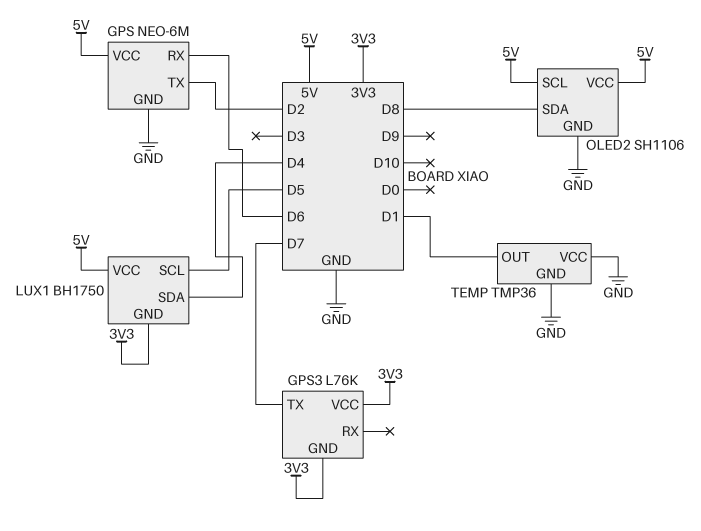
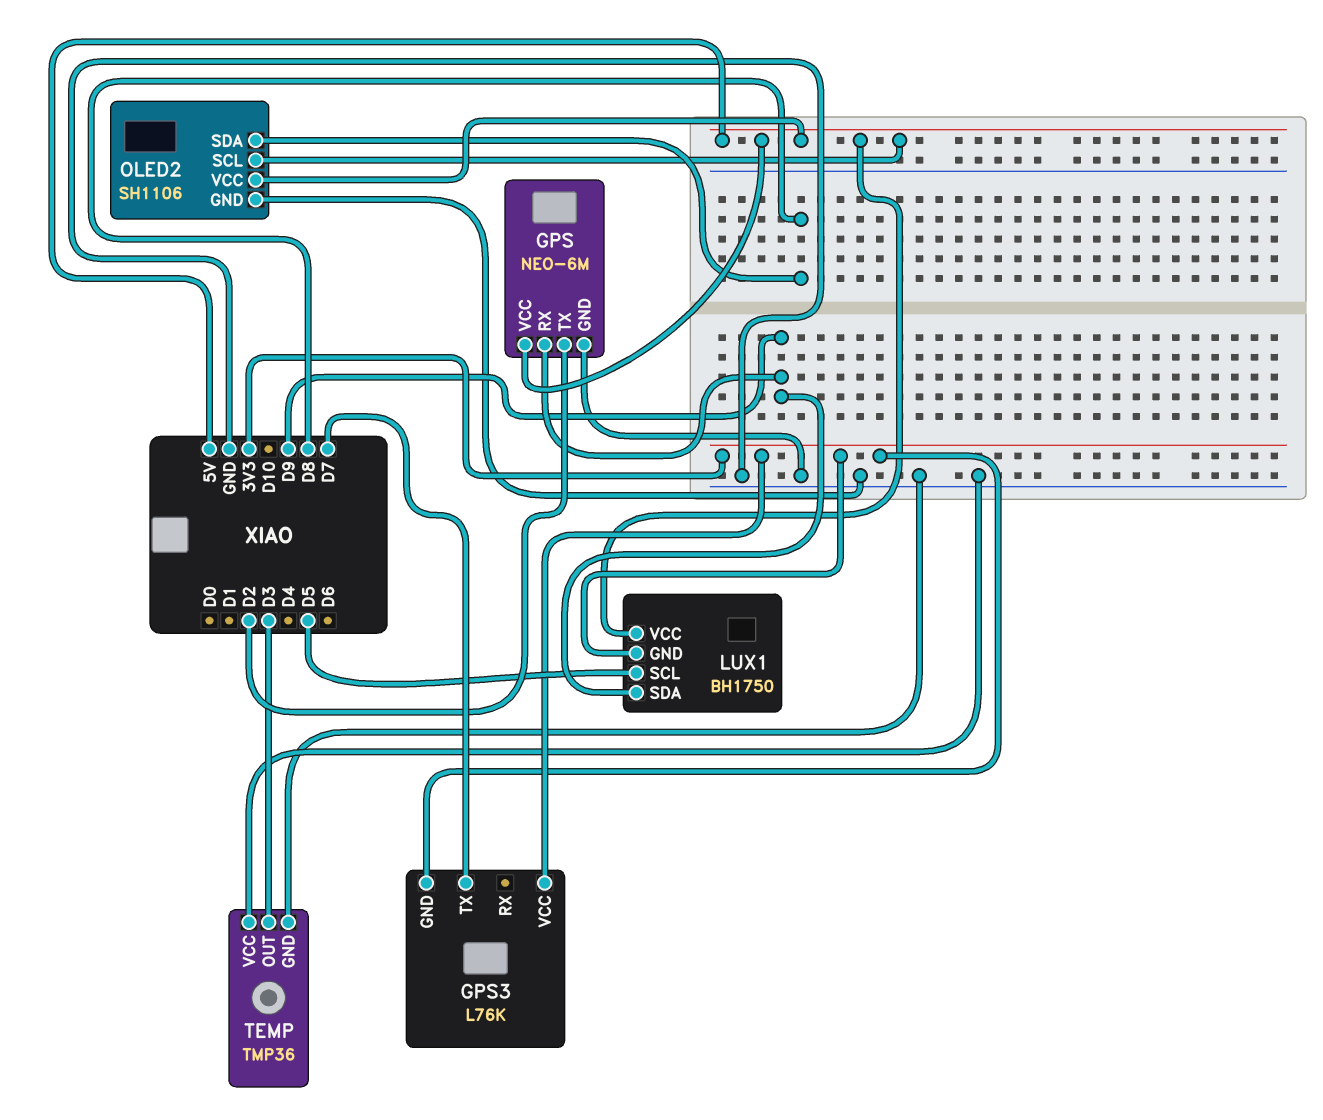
GPS pin RX: D6 -> D9
LUX1 pin SDA: D4 -> D9
TEMP pin OUT: D1 -> D3

